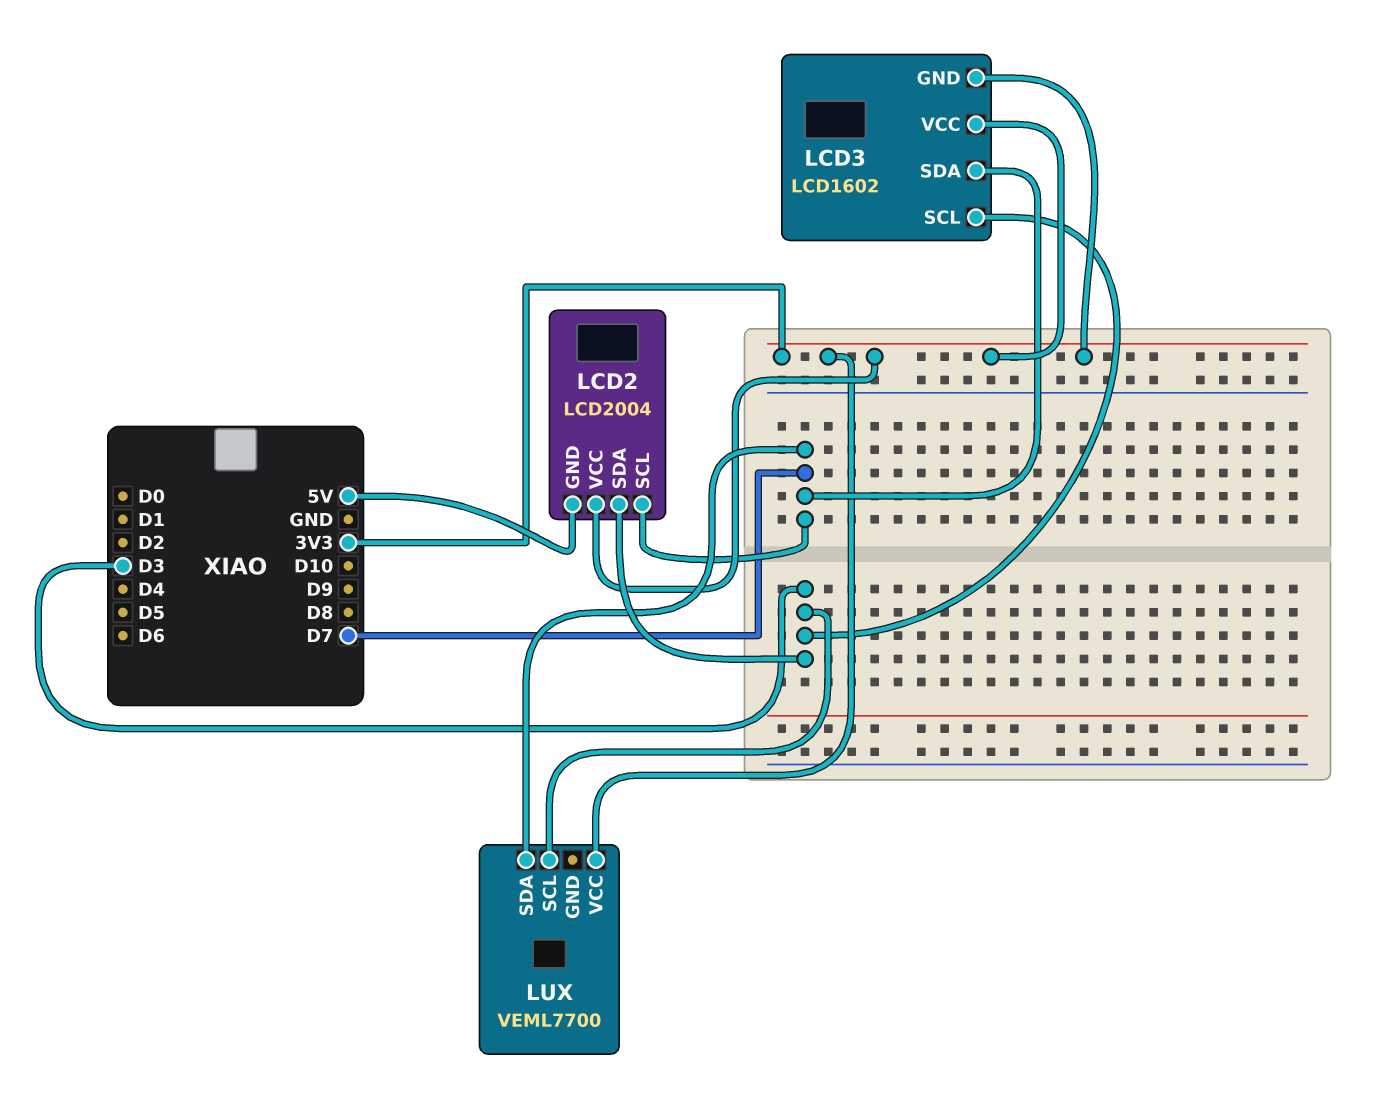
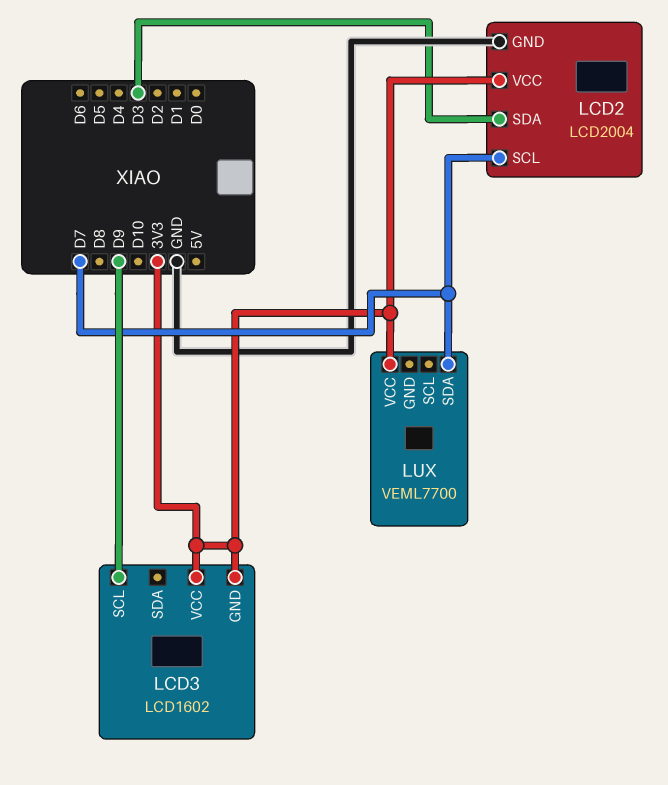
LCD2 pin GND: 5V -> GND
LCD3 pin SCL: D3 -> D9
LCD3 pin SDA: D7 -> none
LUX pin SCL: D3 -> none

